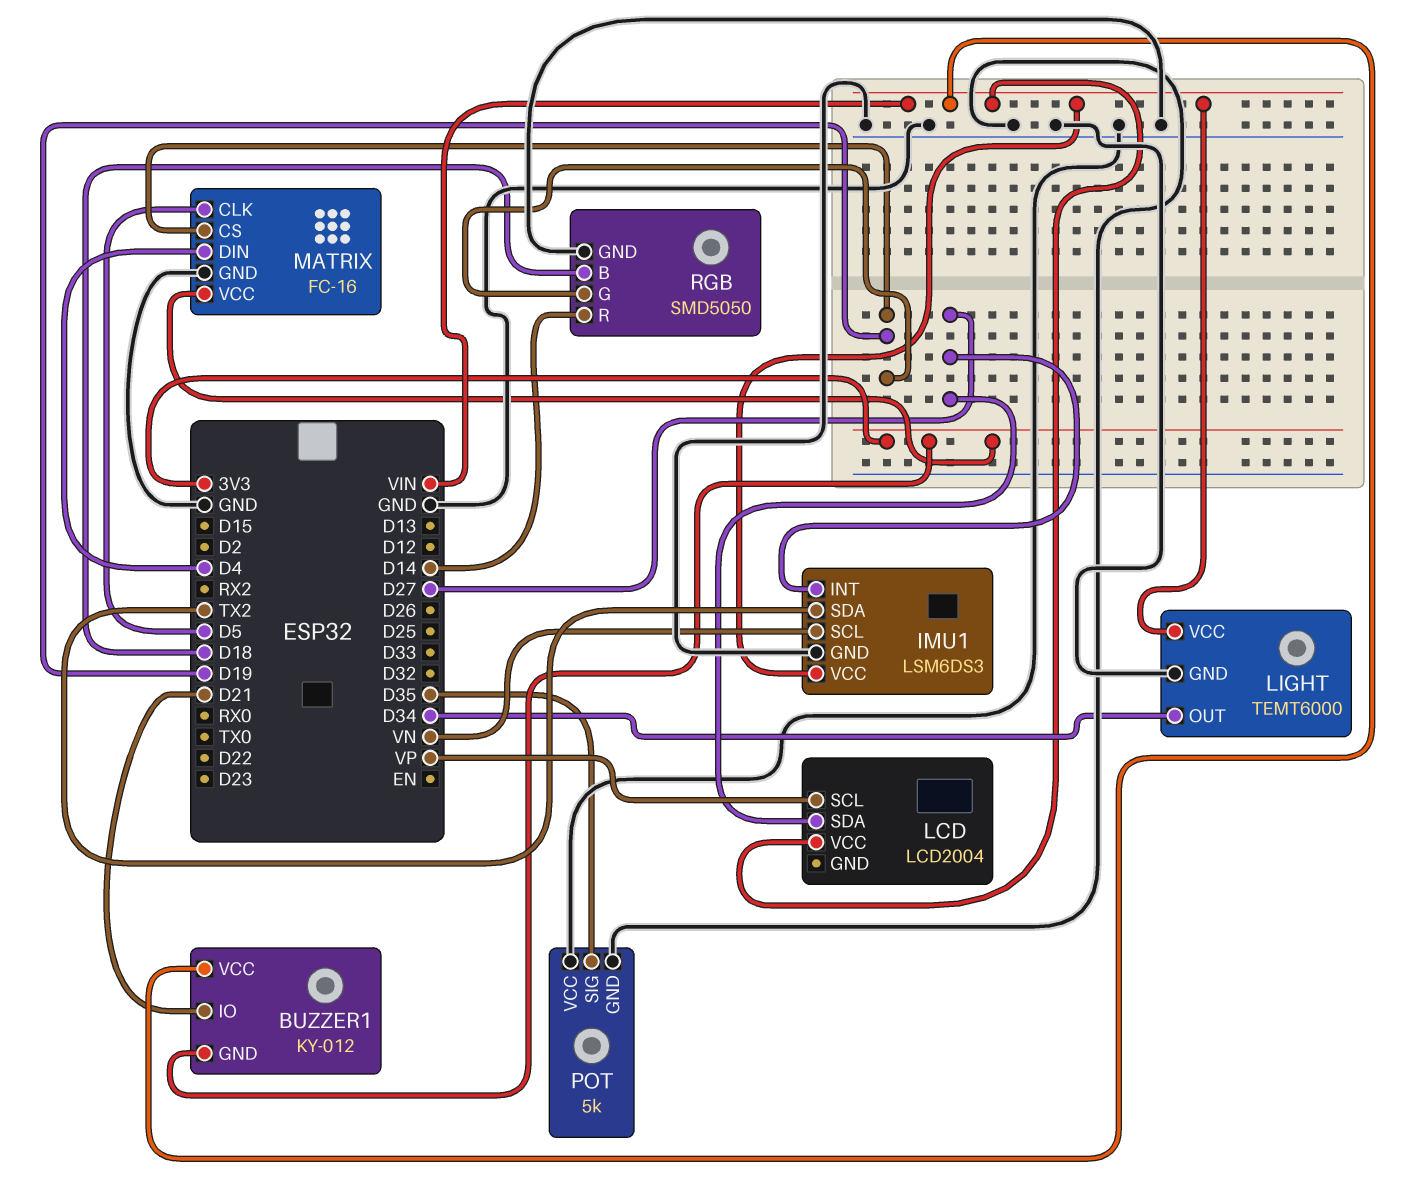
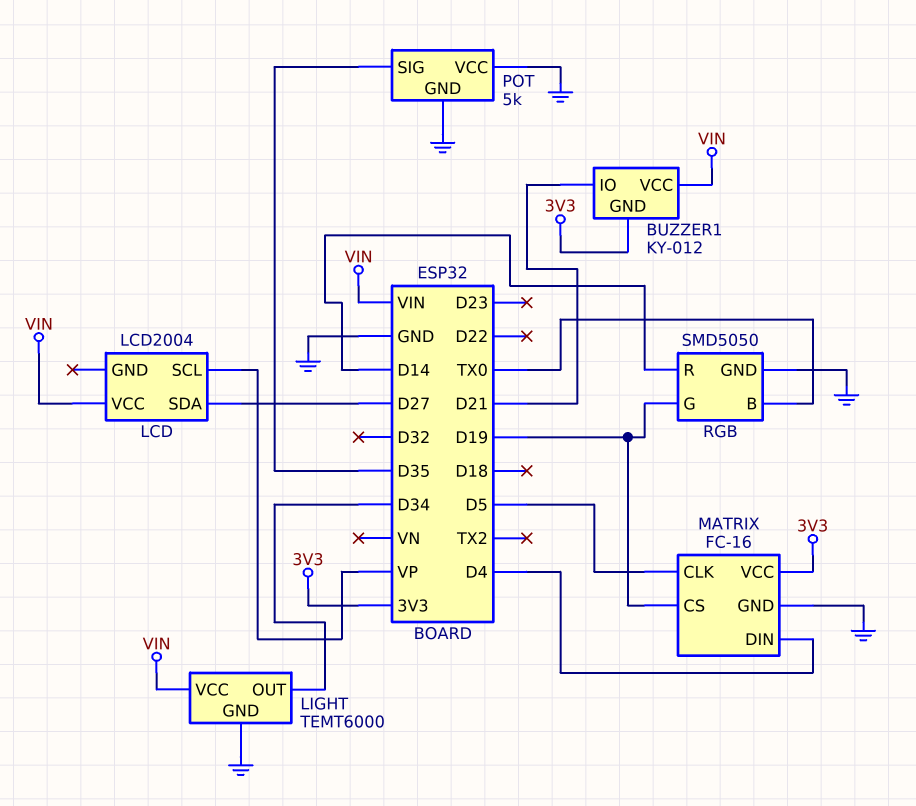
IMU1: LSM6DS3 -> none
IMU1 pin GND: GND -> none
IMU1 pin INT: D27 -> none
IMU1 pin SCL: VN -> none
IMU1 pin SDA: TX2 -> none
IMU1 pin VCC: VIN -> none
RGB pin B: D18 -> TX0

